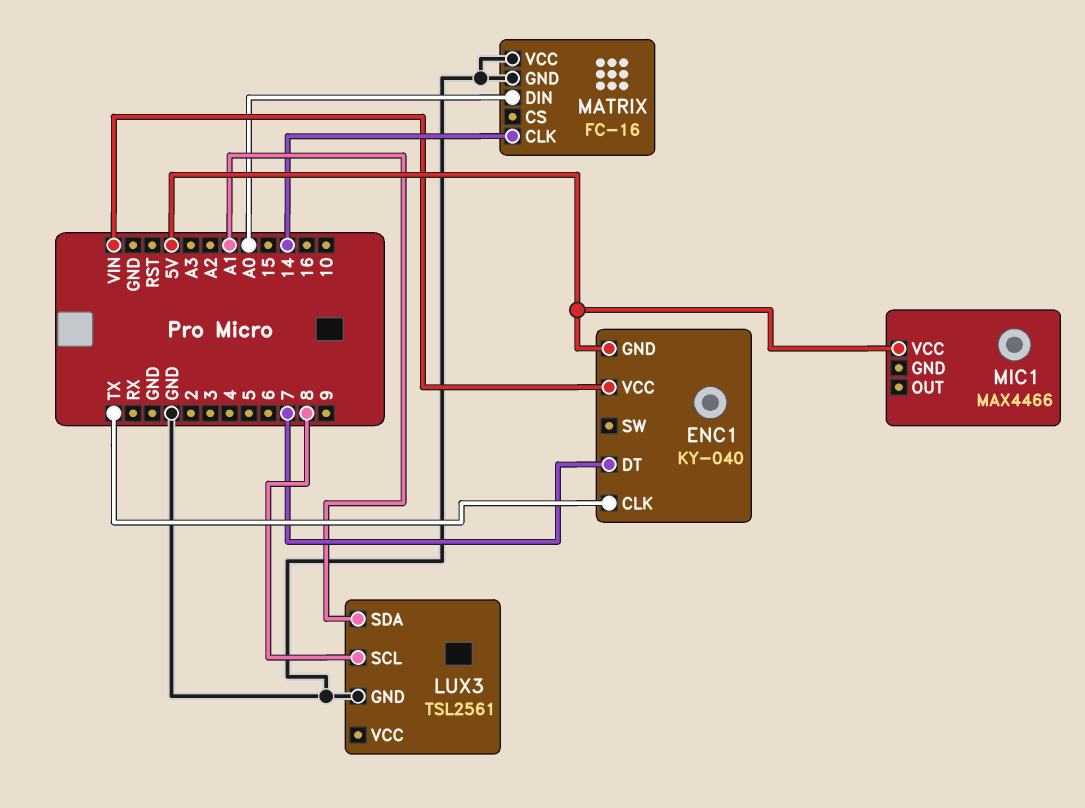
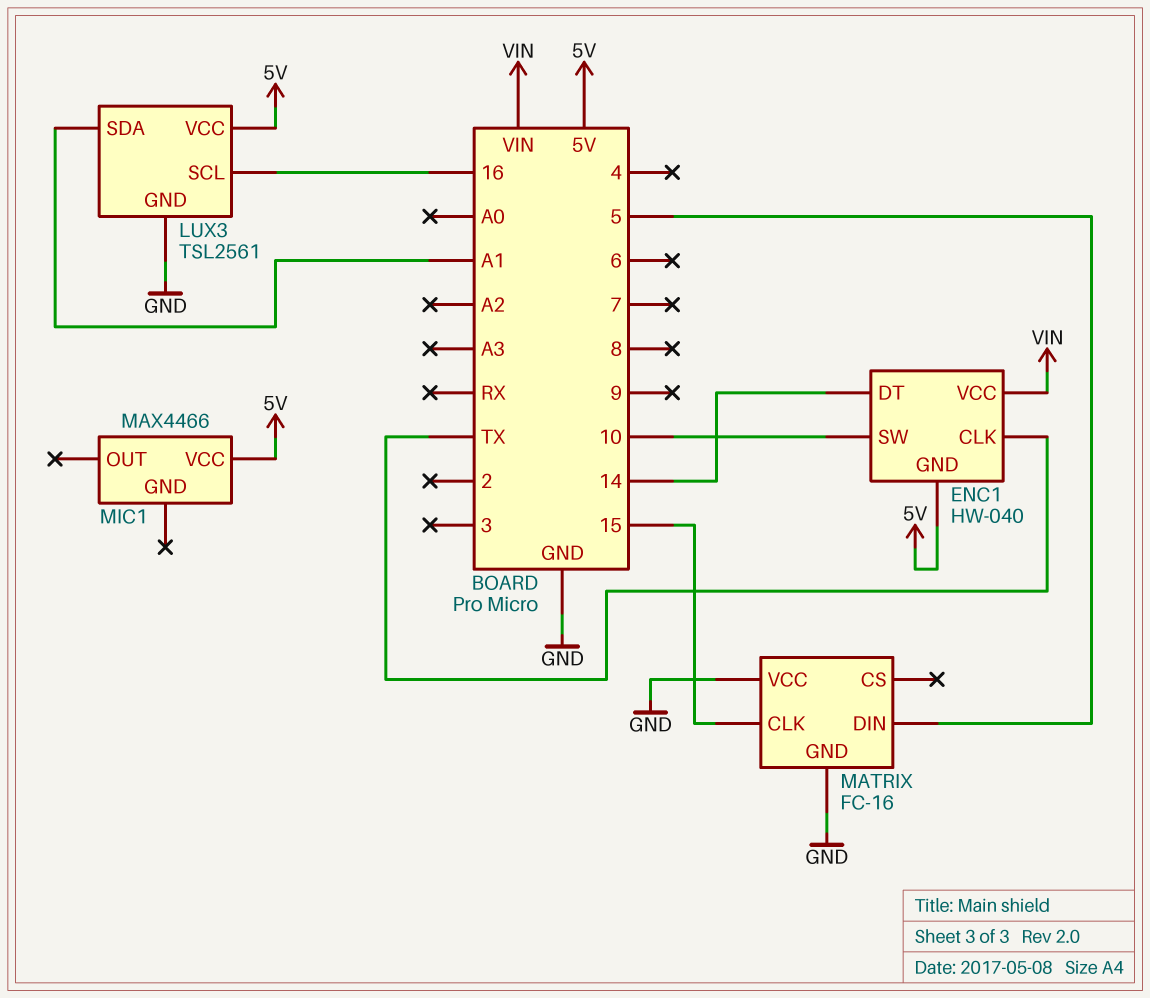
ENC1: KY-040 -> HW-040
ENC1 pin DT: 7 -> 14
ENC1 pin SW: none -> 10
LUX3 pin SCL: 8 -> 16
LUX3 pin VCC: none -> 5V
MATRIX pin CLK: 14 -> 15
MATRIX pin DIN: A0 -> 5

